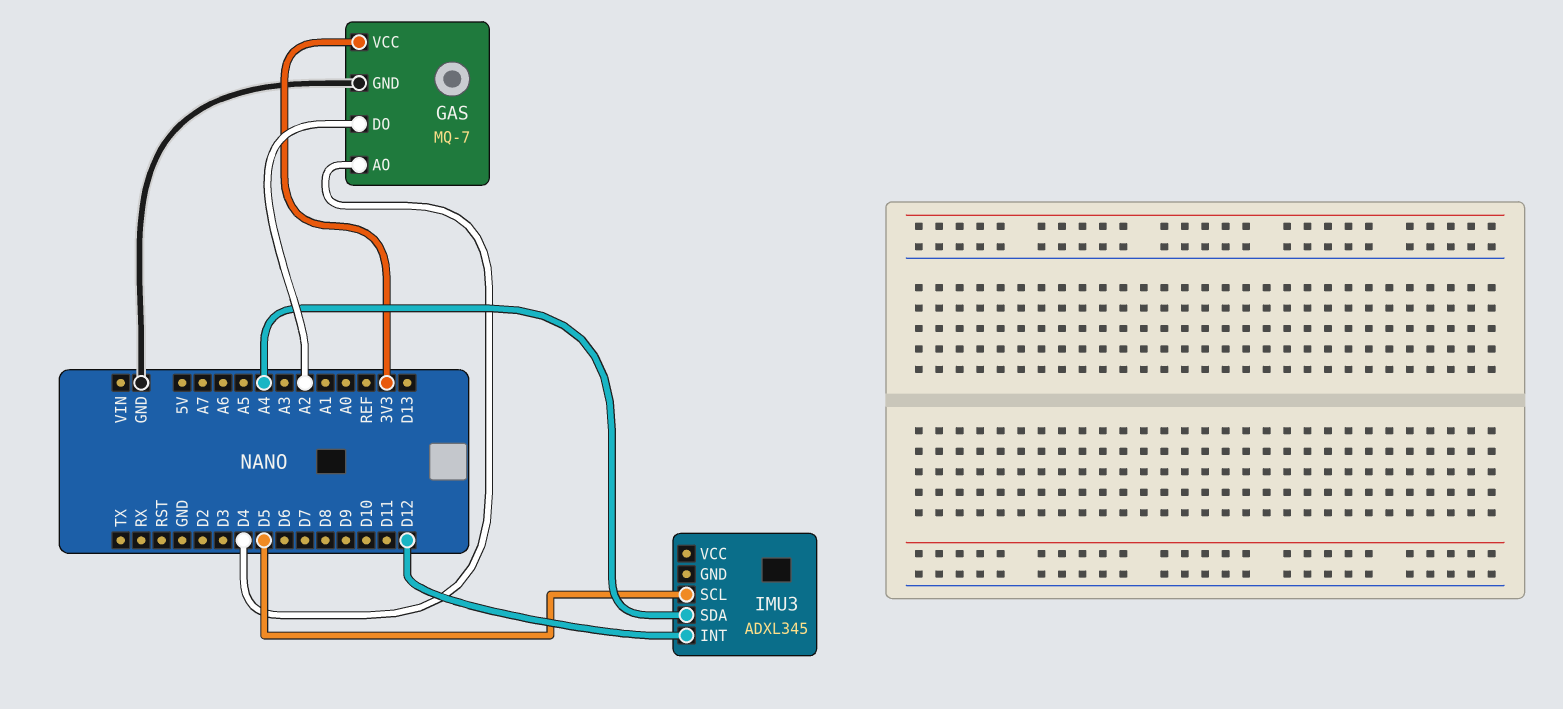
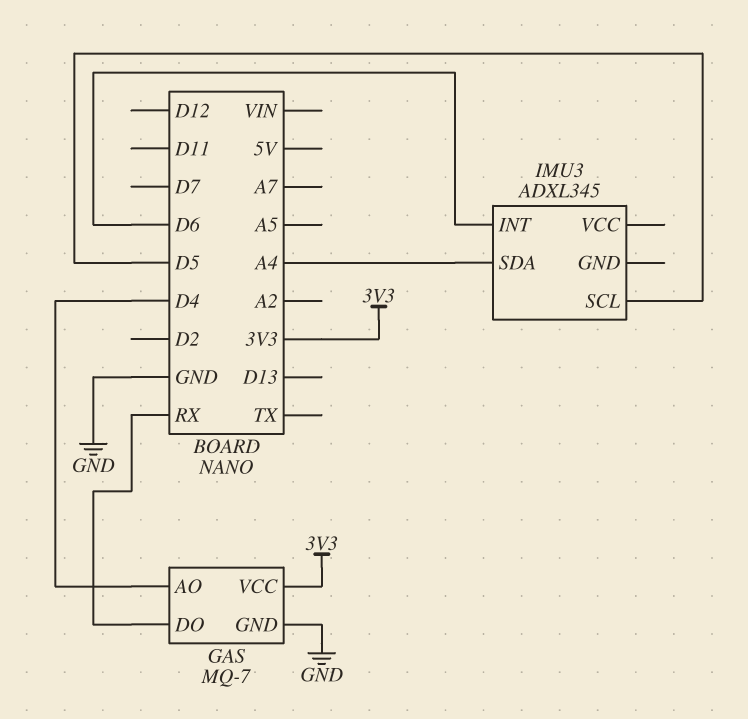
GAS pin DO: A2 -> RX
IMU3 pin INT: D12 -> D6

